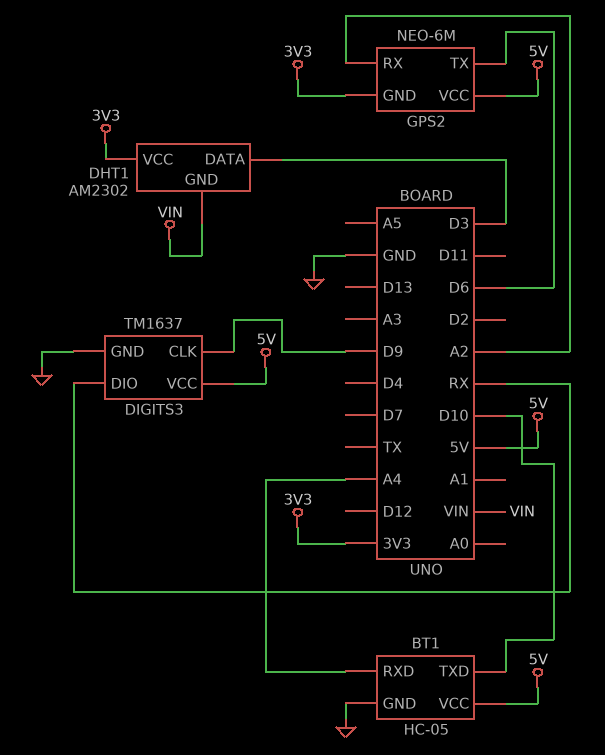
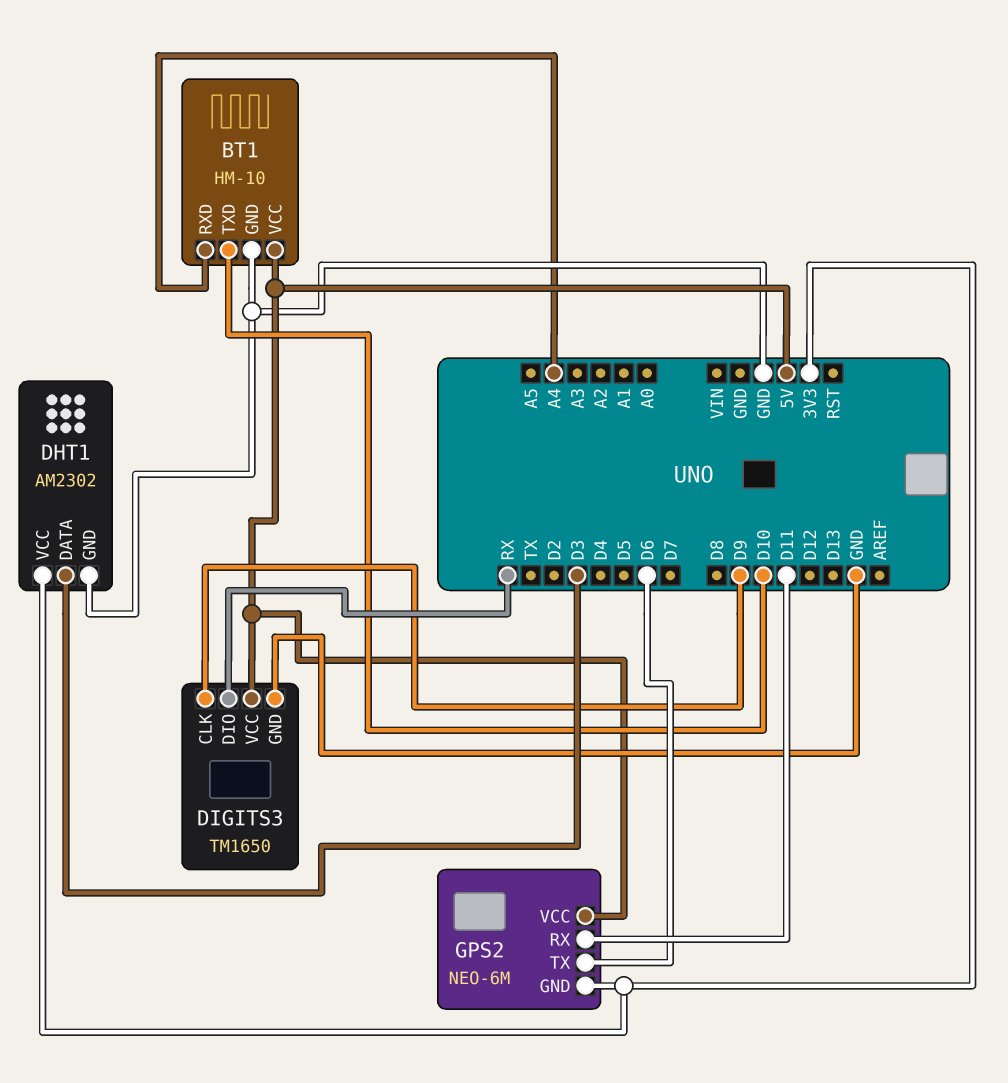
BT1: HC-05 -> HM-10
DHT1 pin GND: VIN -> GND
DIGITS3: TM1637 -> TM1650
GPS2 pin RX: A2 -> D11

